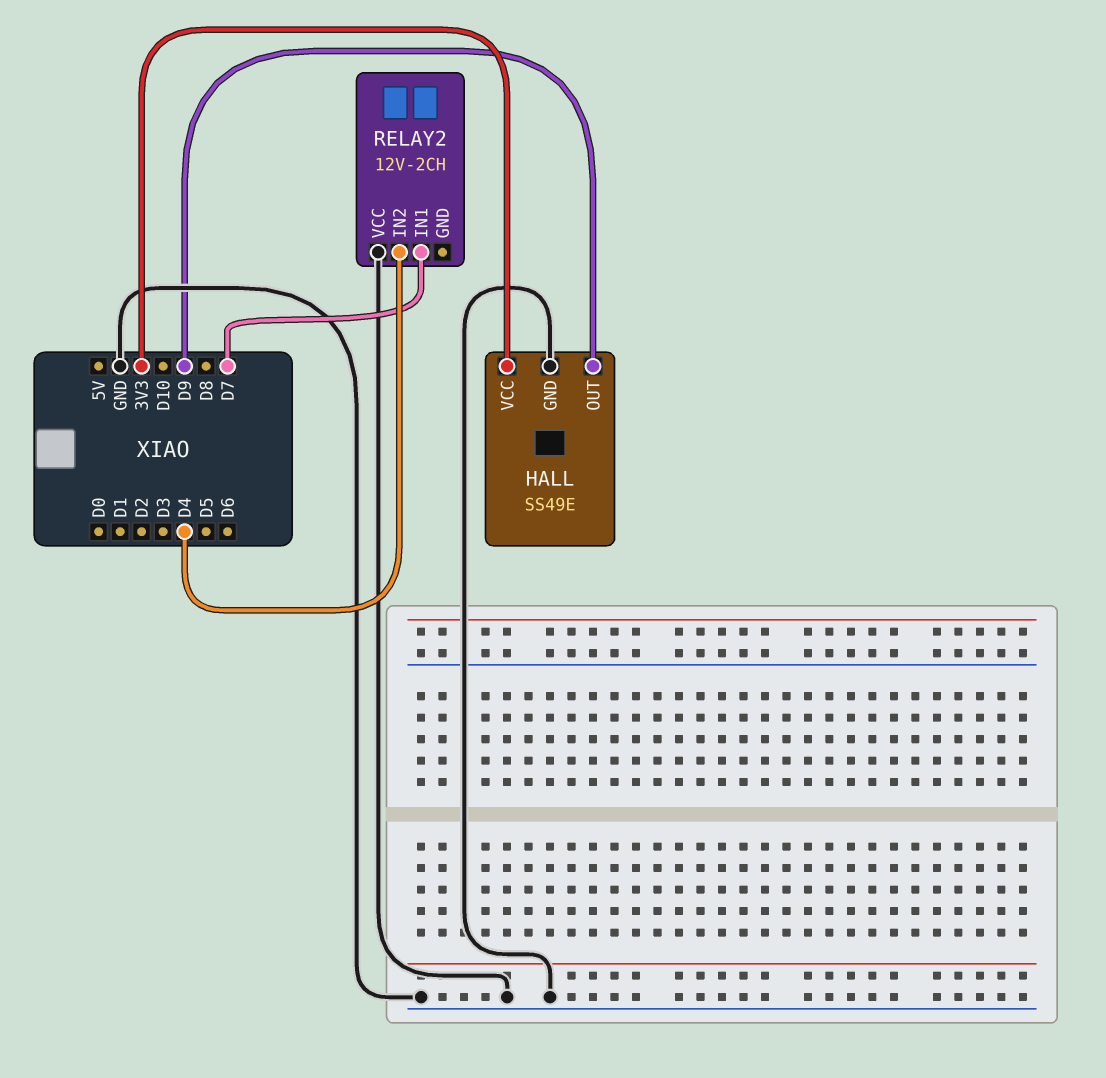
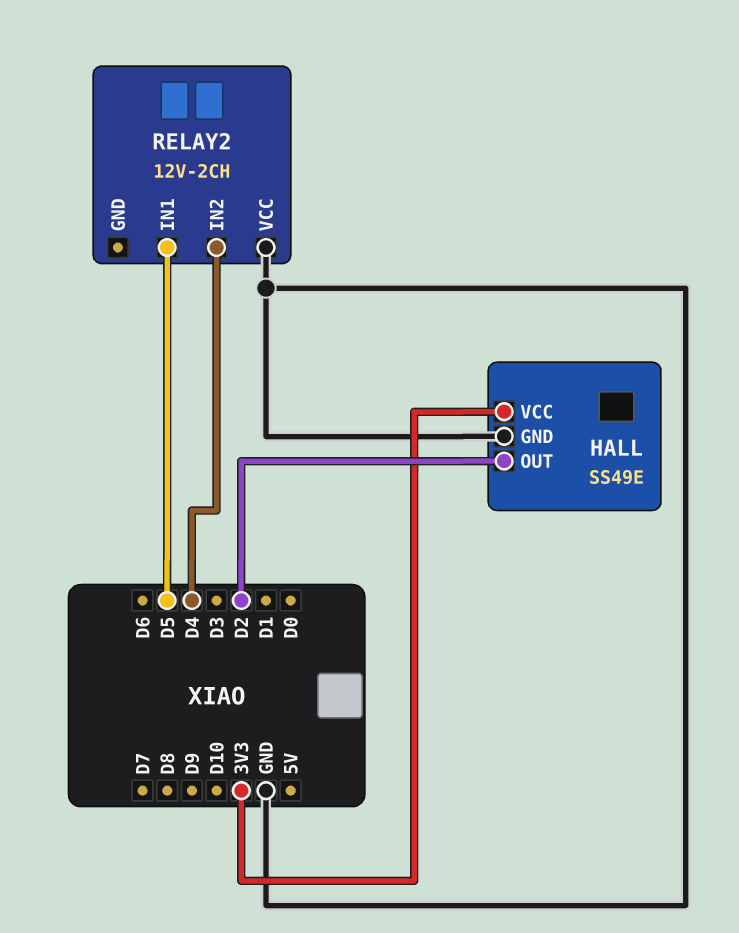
HALL pin OUT: D9 -> D2
RELAY2 pin IN1: D7 -> D5

